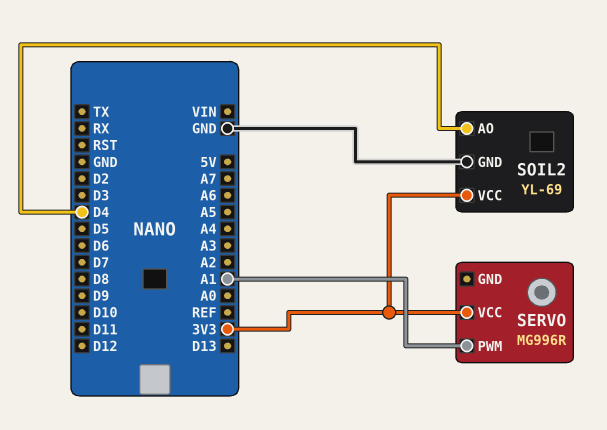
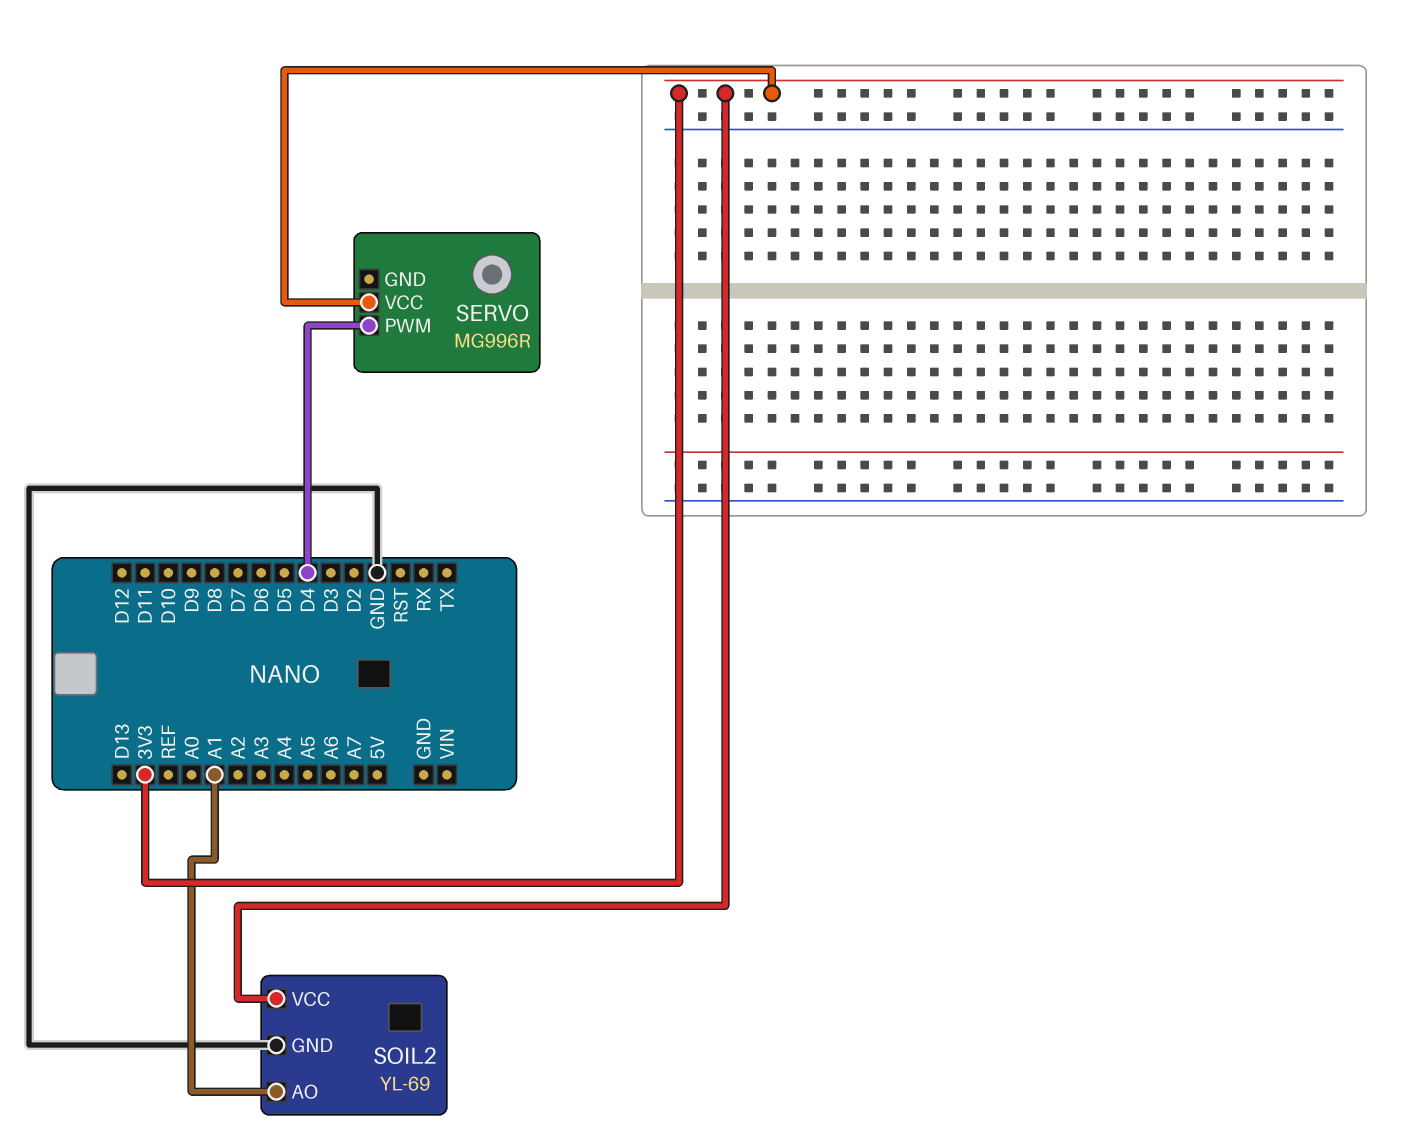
SERVO pin PWM: A1 -> D4
SOIL2 pin AO: D4 -> A1

